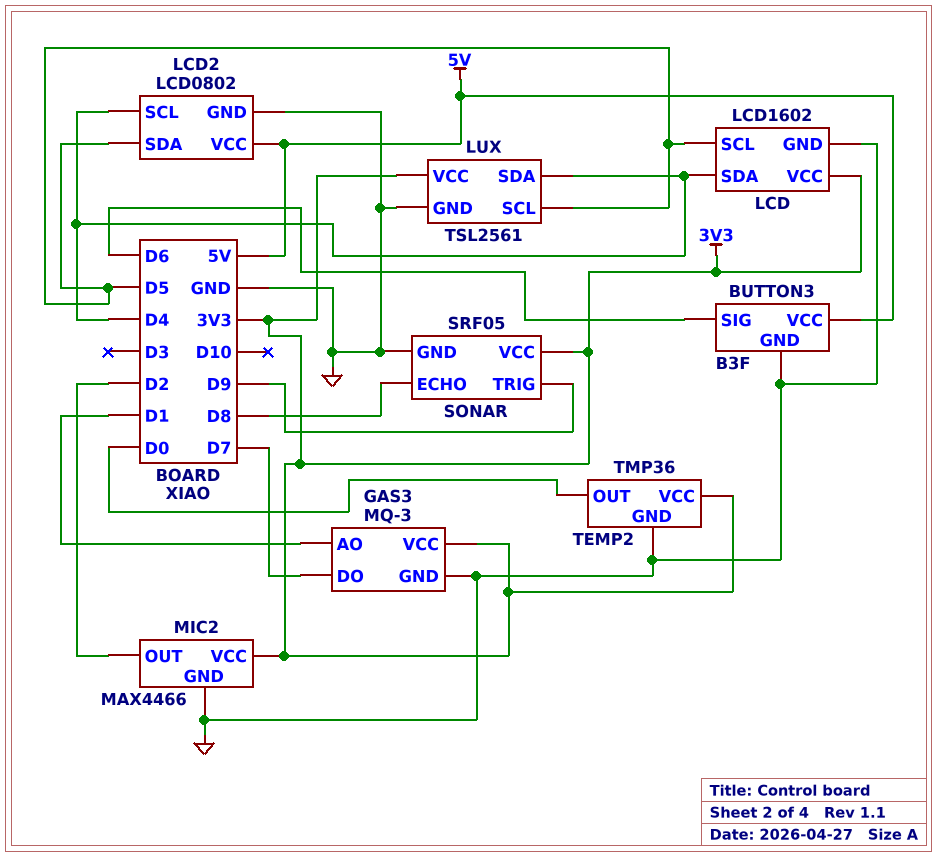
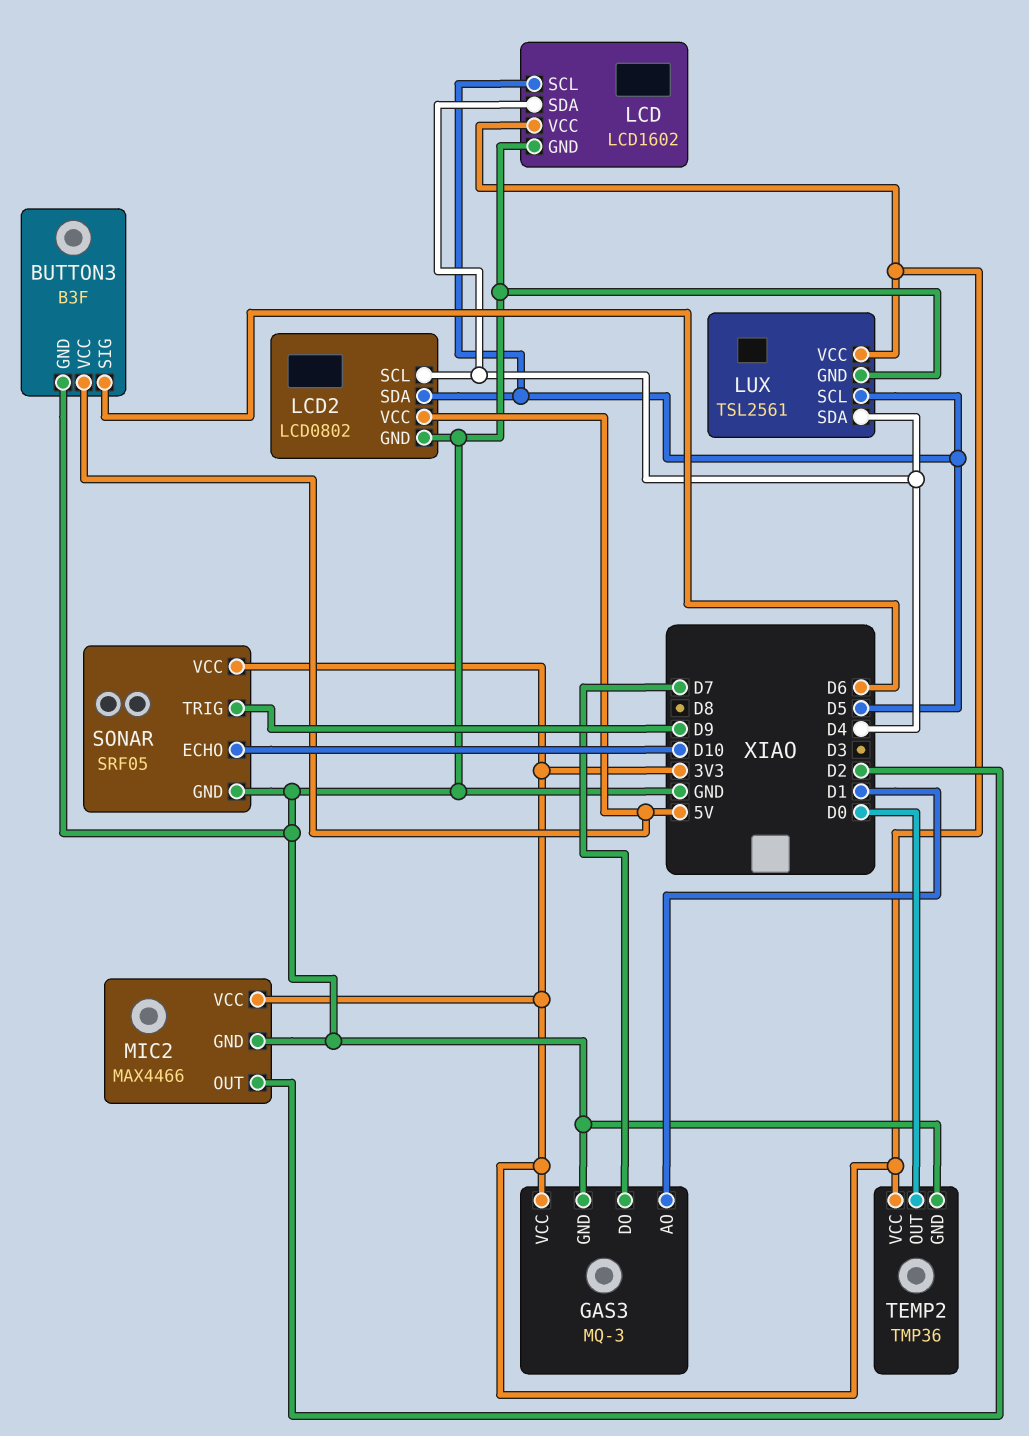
SONAR pin ECHO: D8 -> D10

